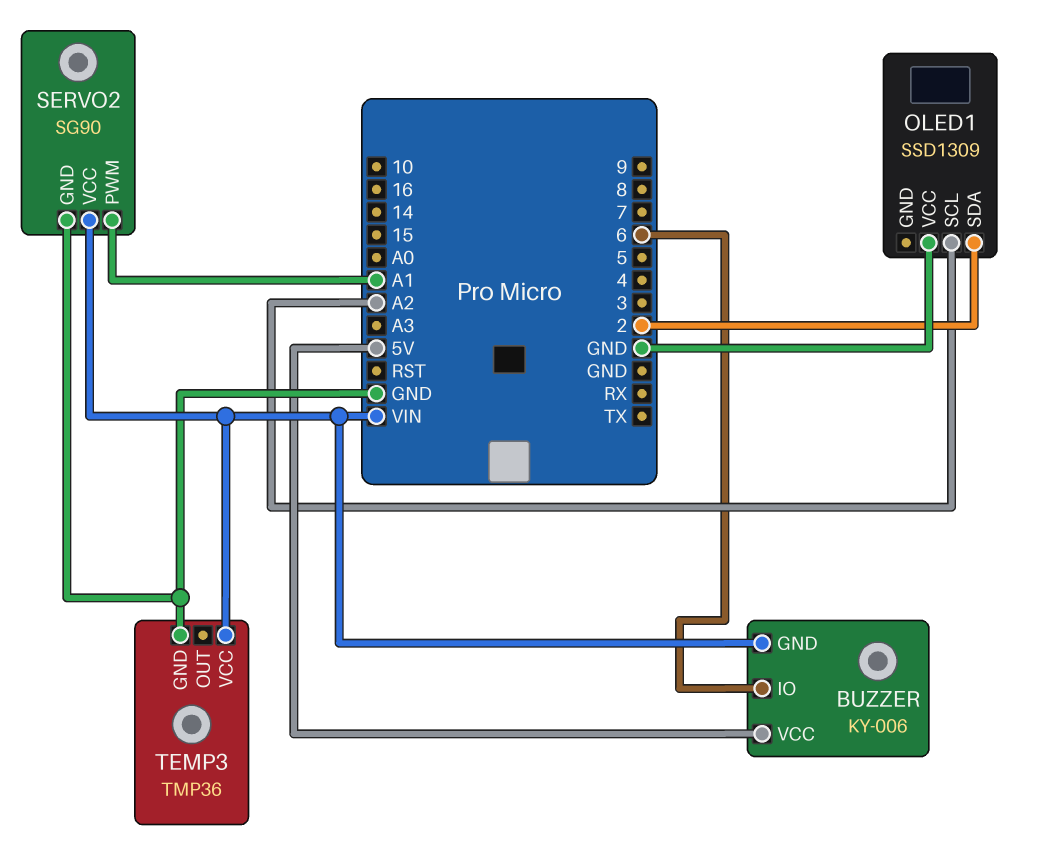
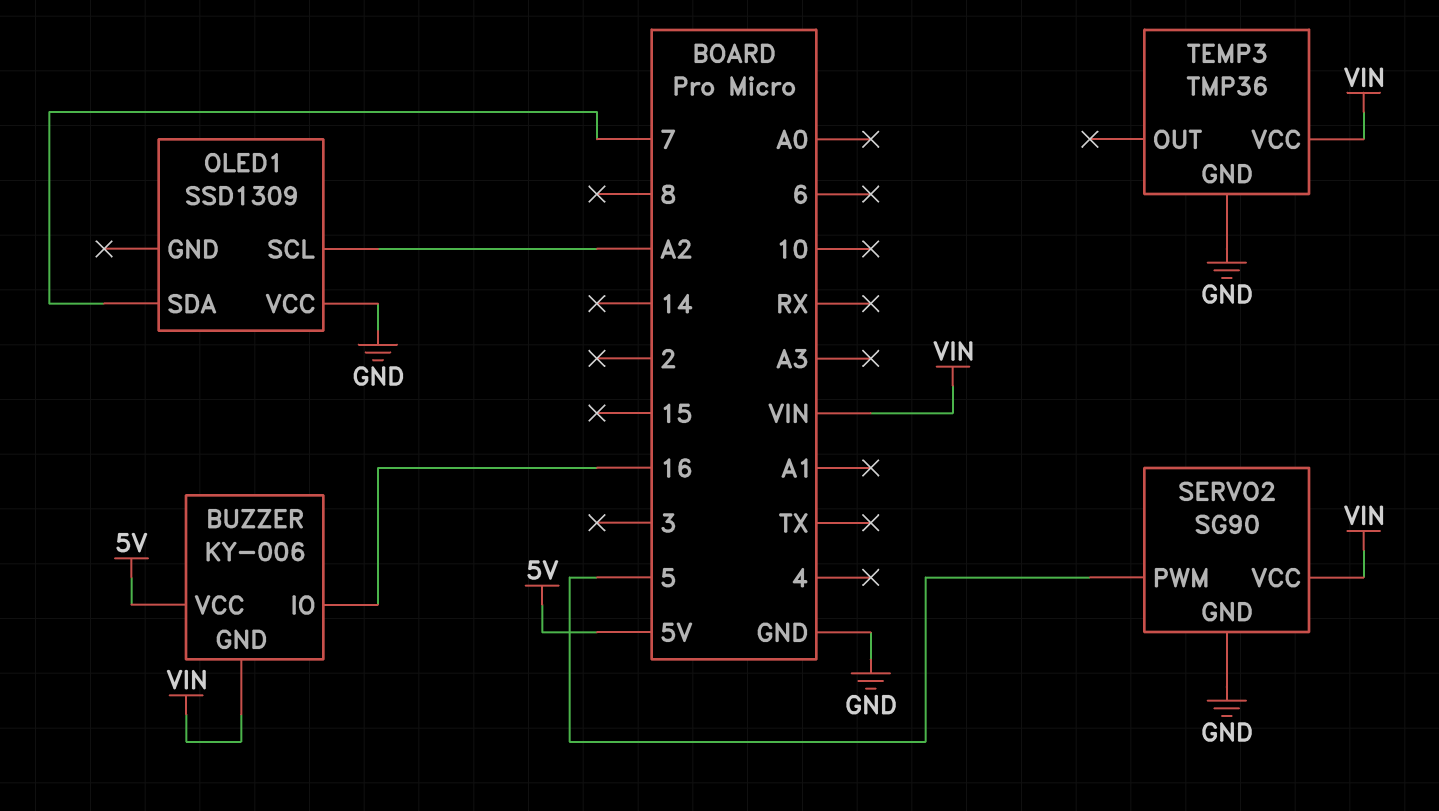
BUZZER pin IO: 6 -> 16
OLED1 pin SDA: 2 -> 7
SERVO2 pin PWM: A1 -> 5

